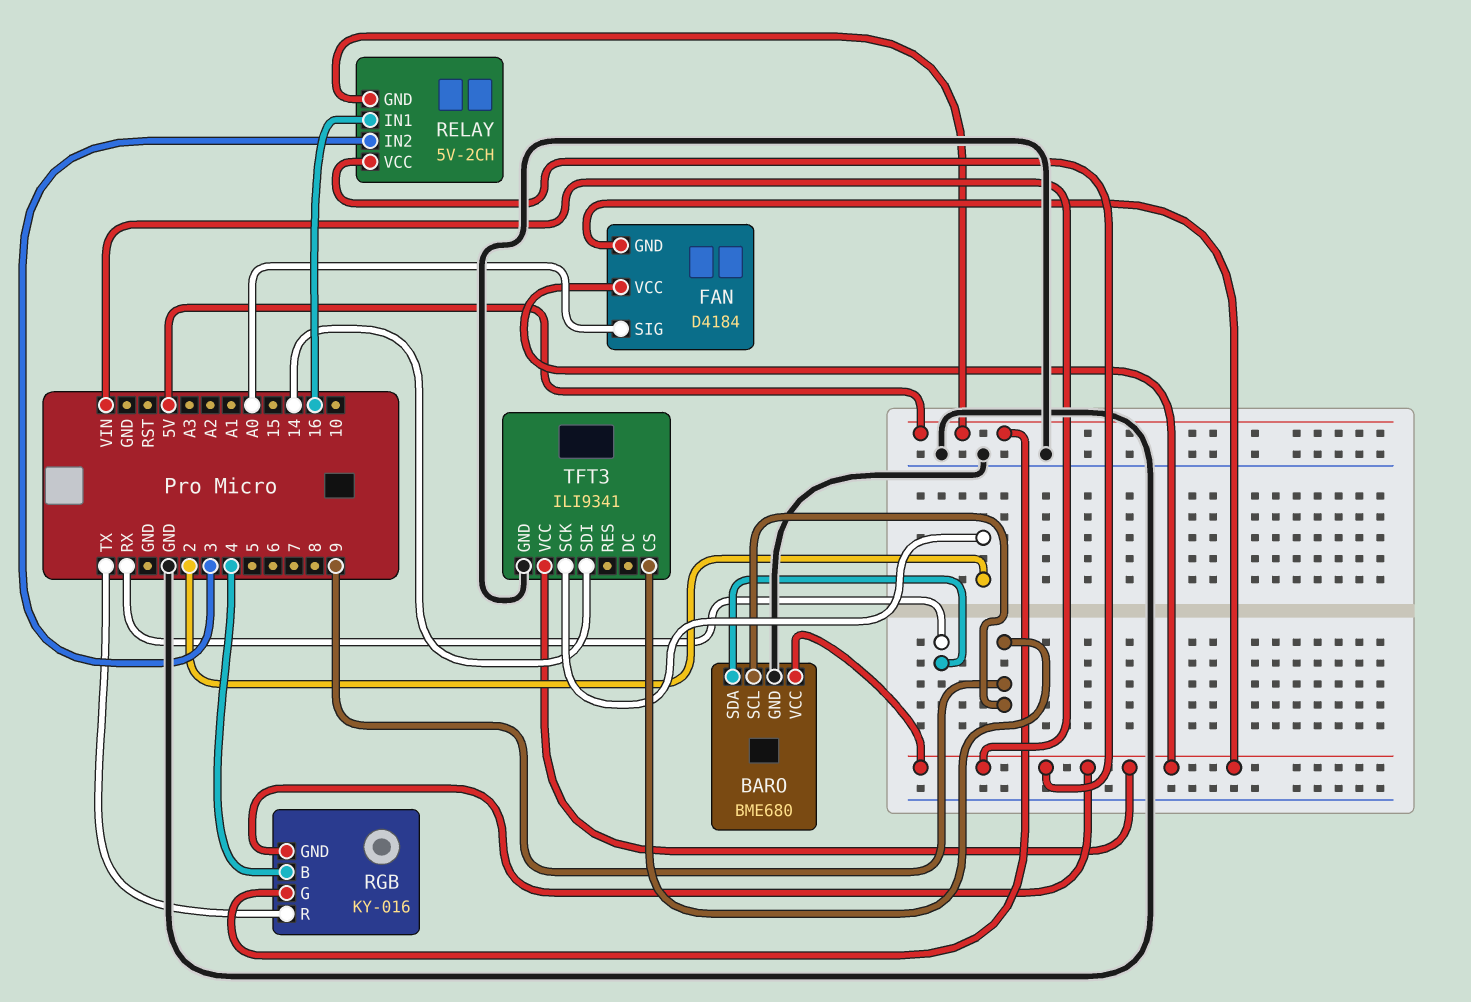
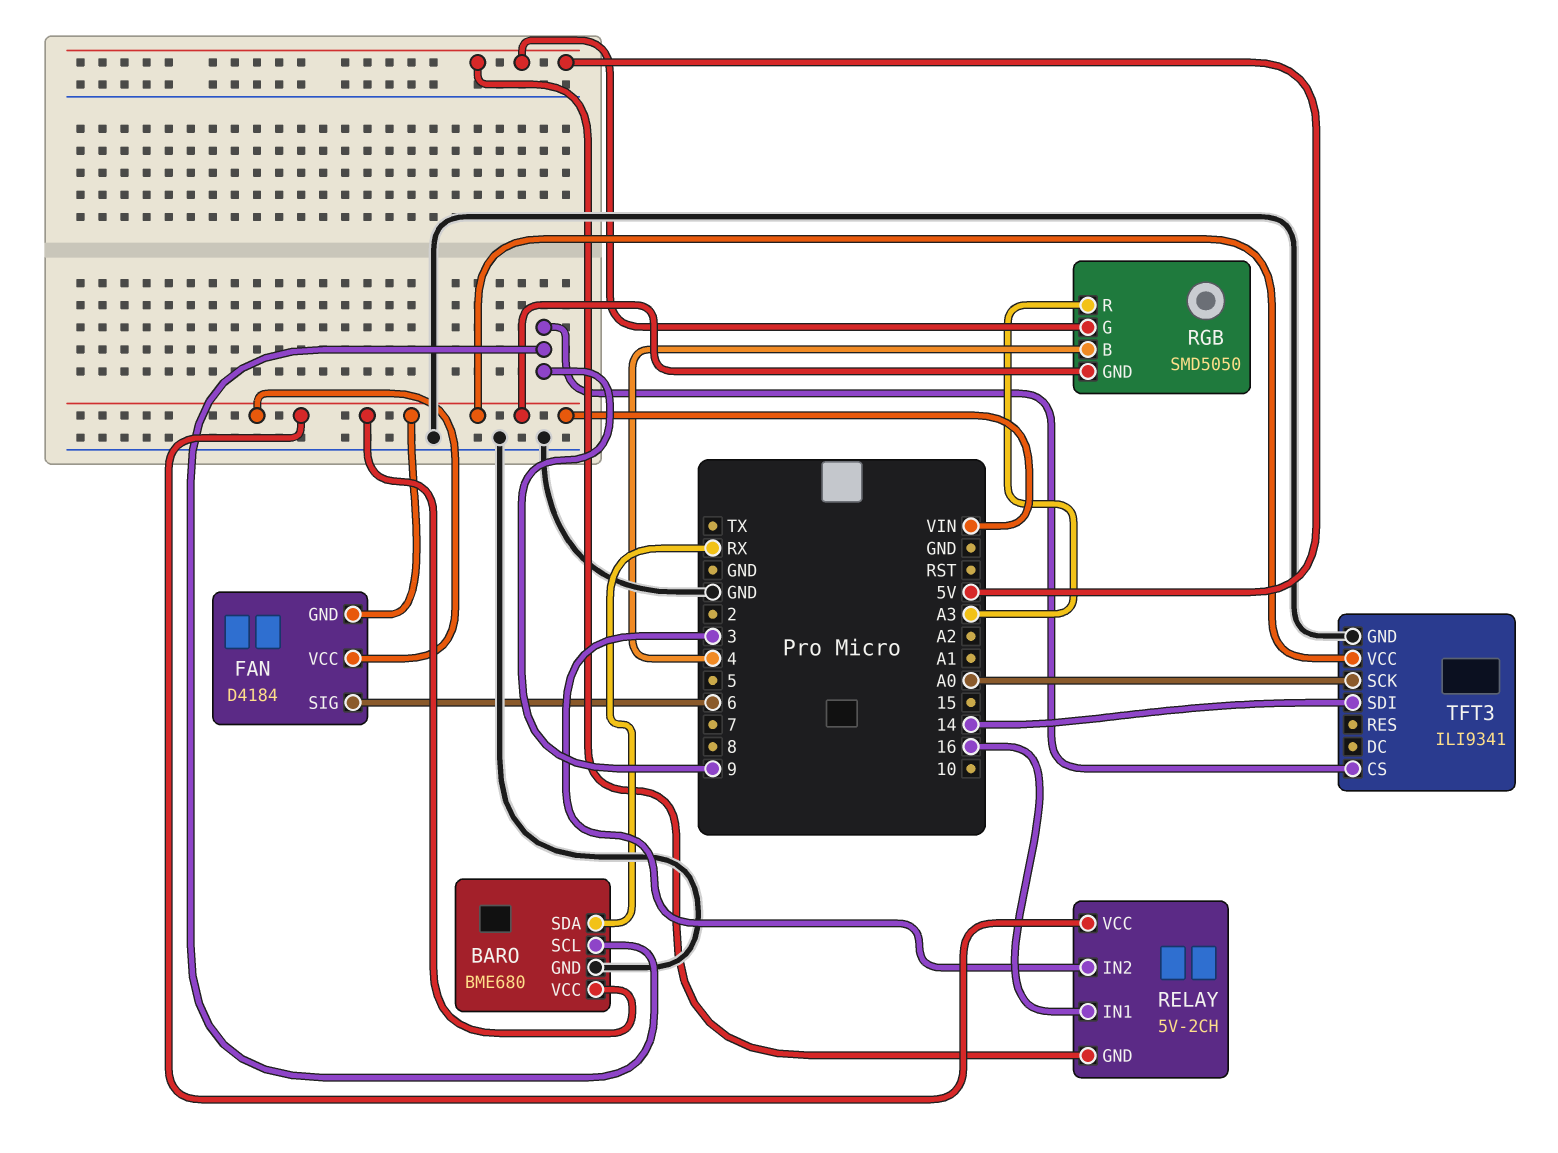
FAN pin SIG: A0 -> 6
RGB: KY-016 -> SMD5050
RGB pin R: TX -> A3
TFT3 pin SCK: 2 -> A0

